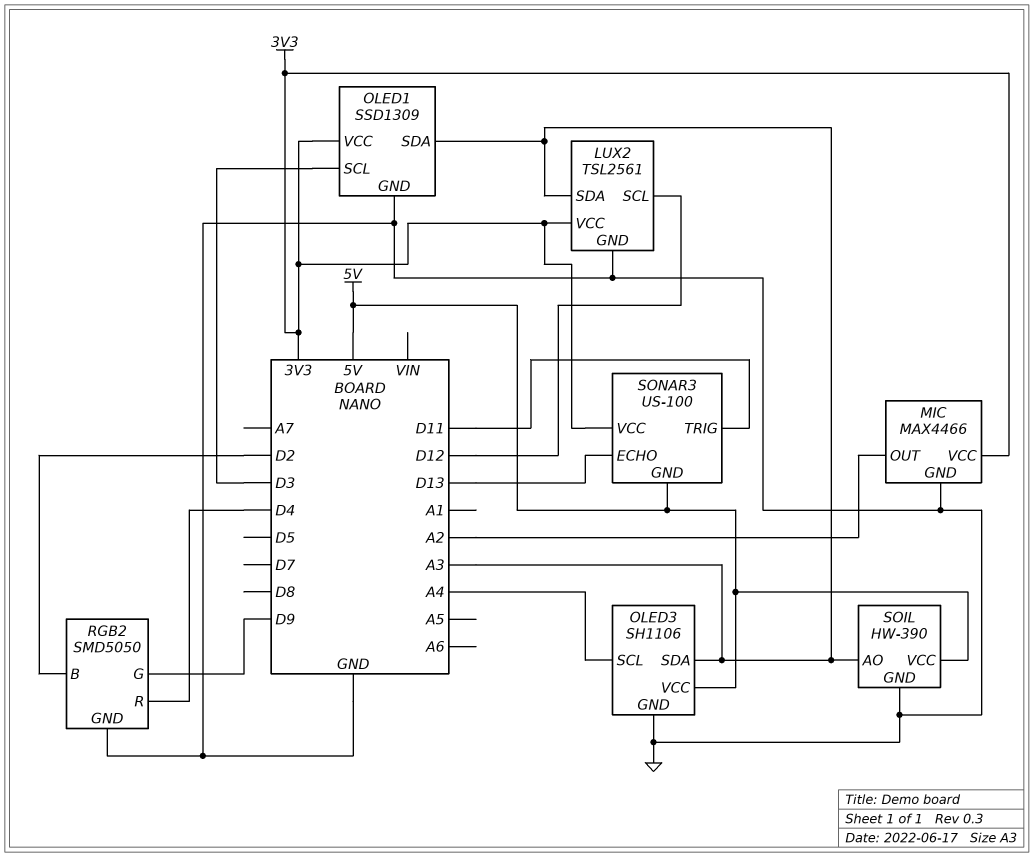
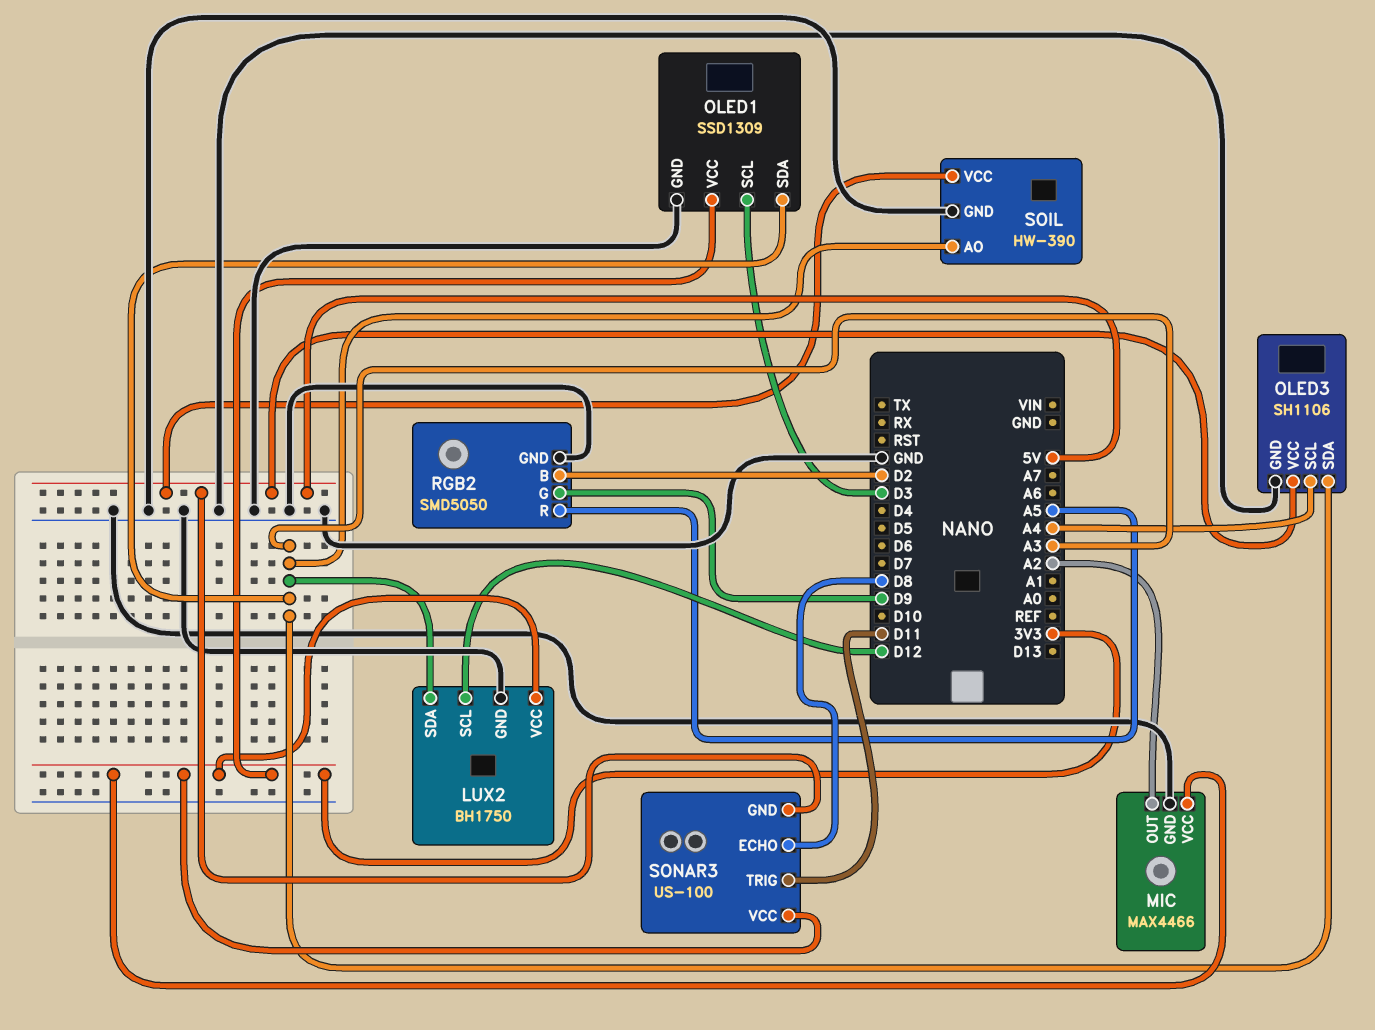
LUX2: TSL2561 -> BH1750
RGB2 pin R: D4 -> A5
SONAR3 pin ECHO: D13 -> D8

